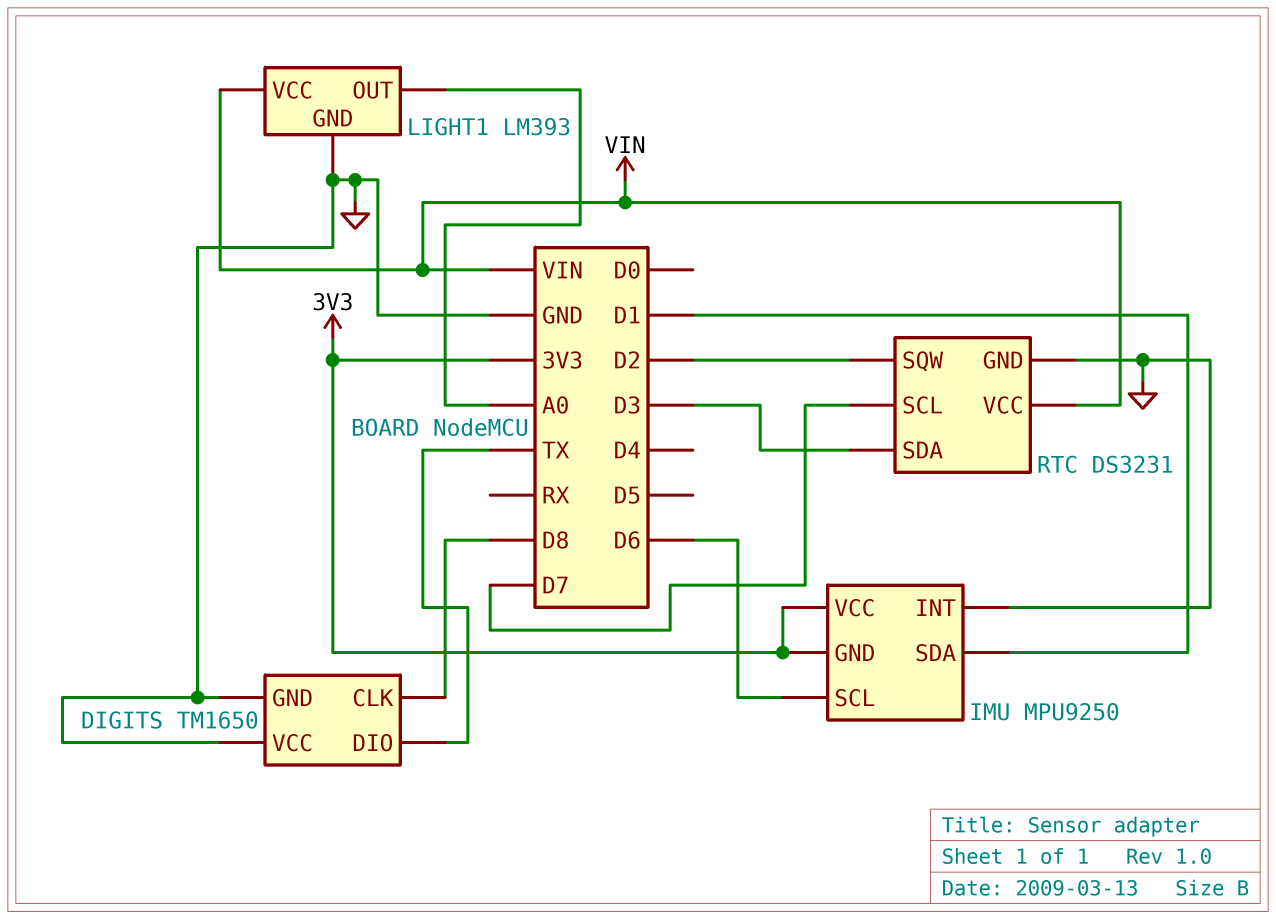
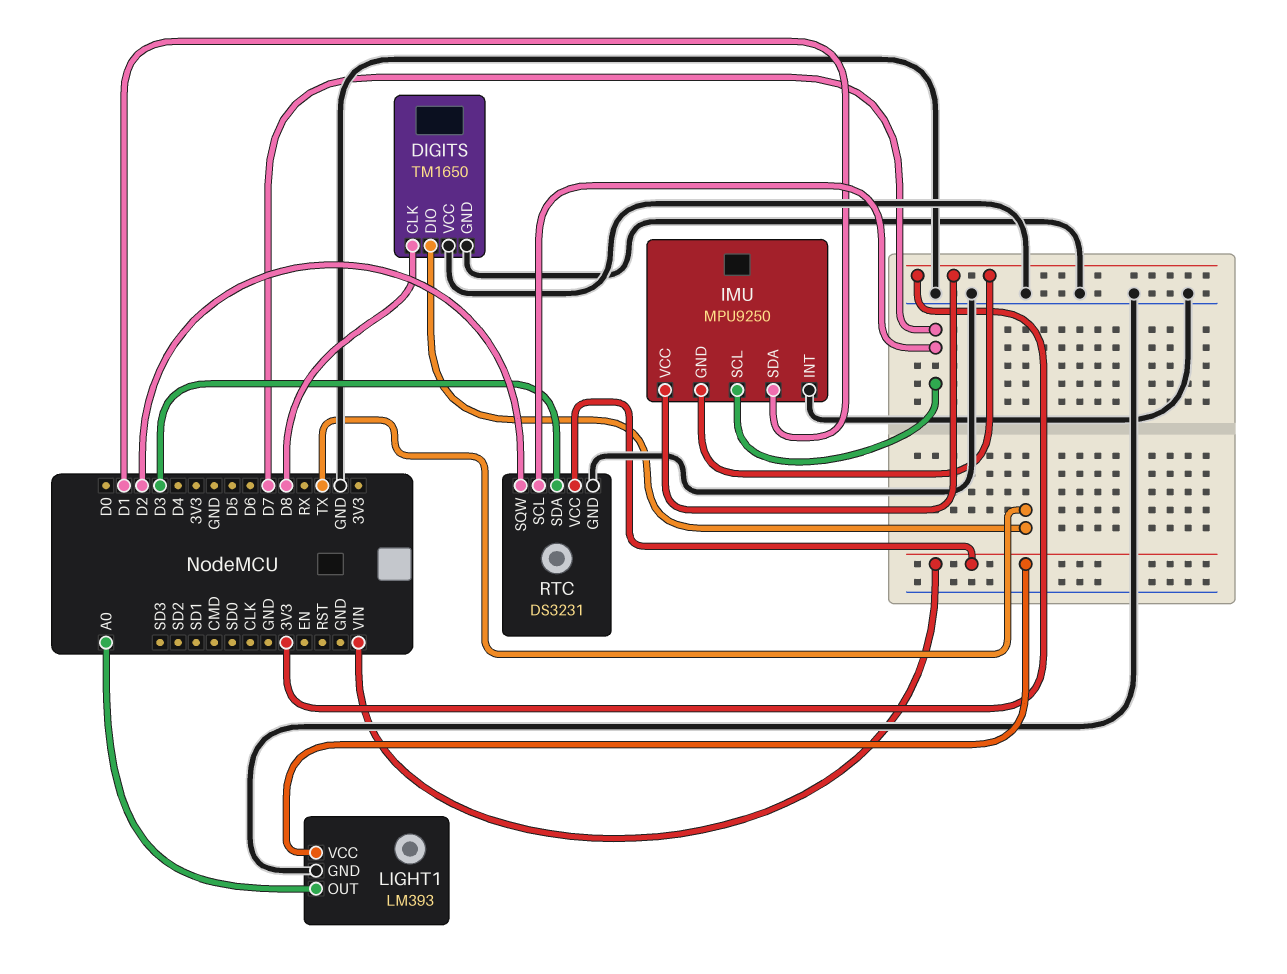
IMU pin SCL: D6 -> D7

